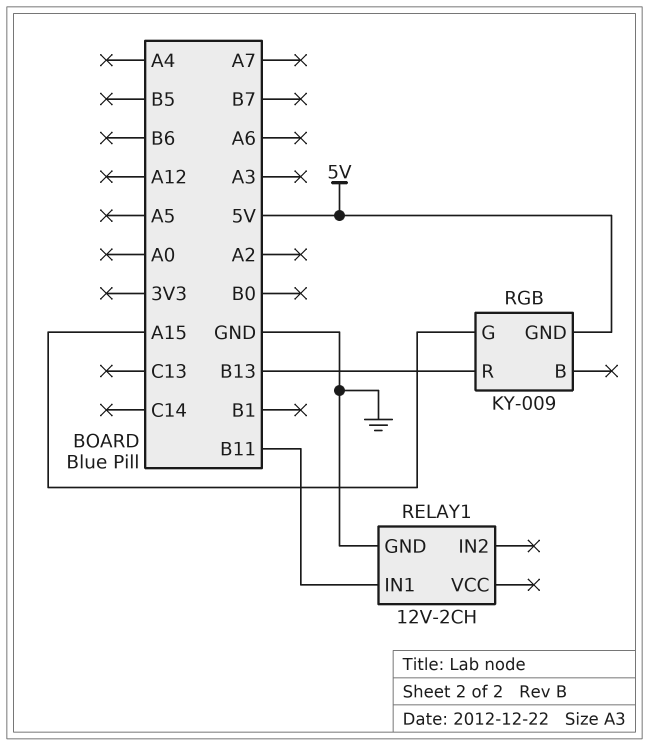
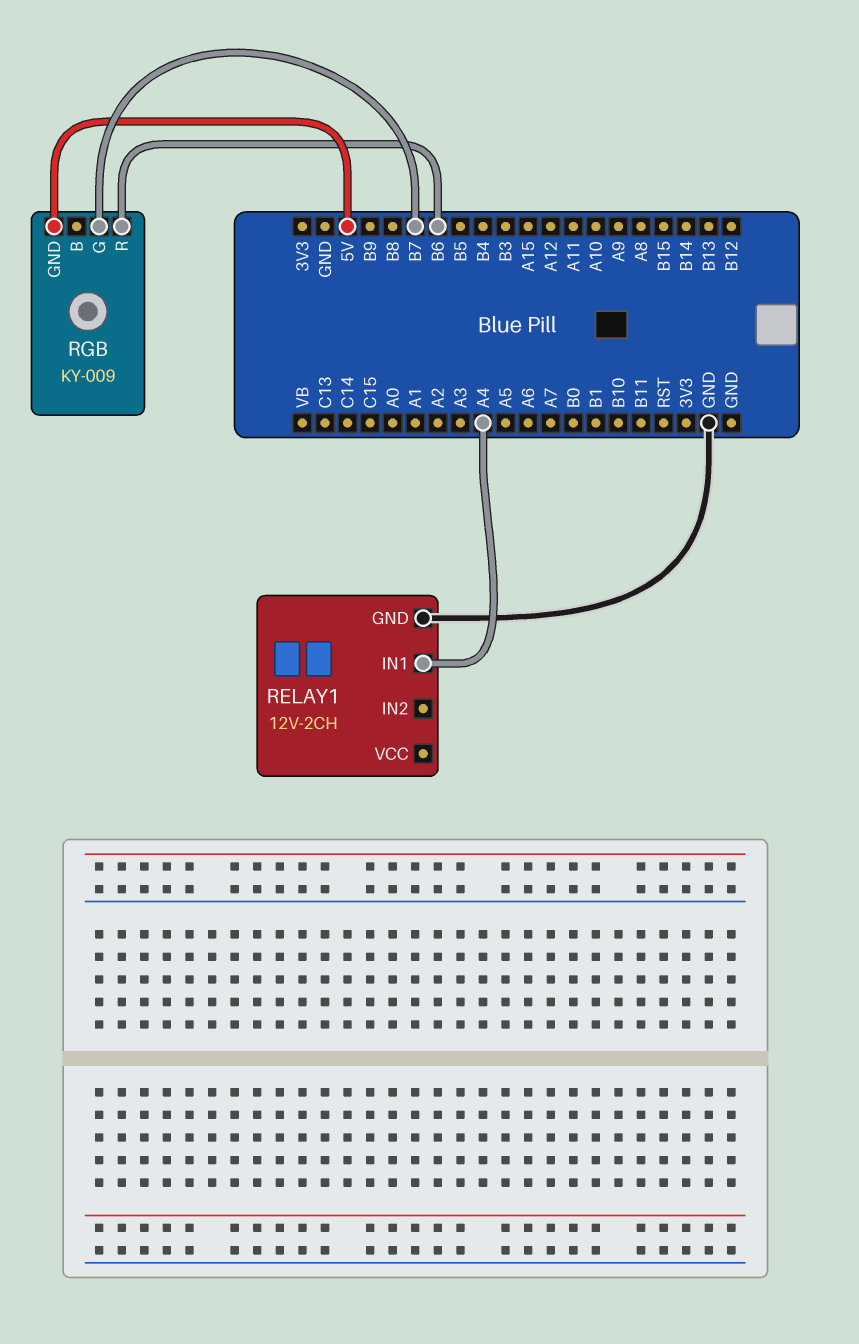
RELAY1 pin IN1: B11 -> A4
RGB pin G: A15 -> B7
RGB pin R: B13 -> B6

